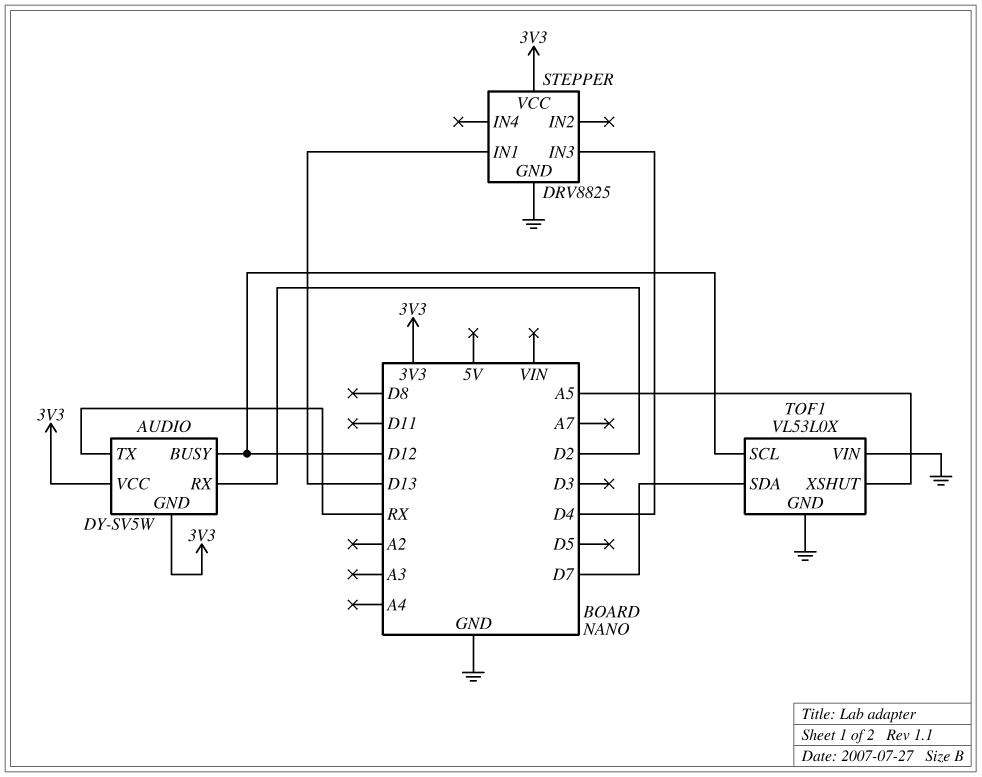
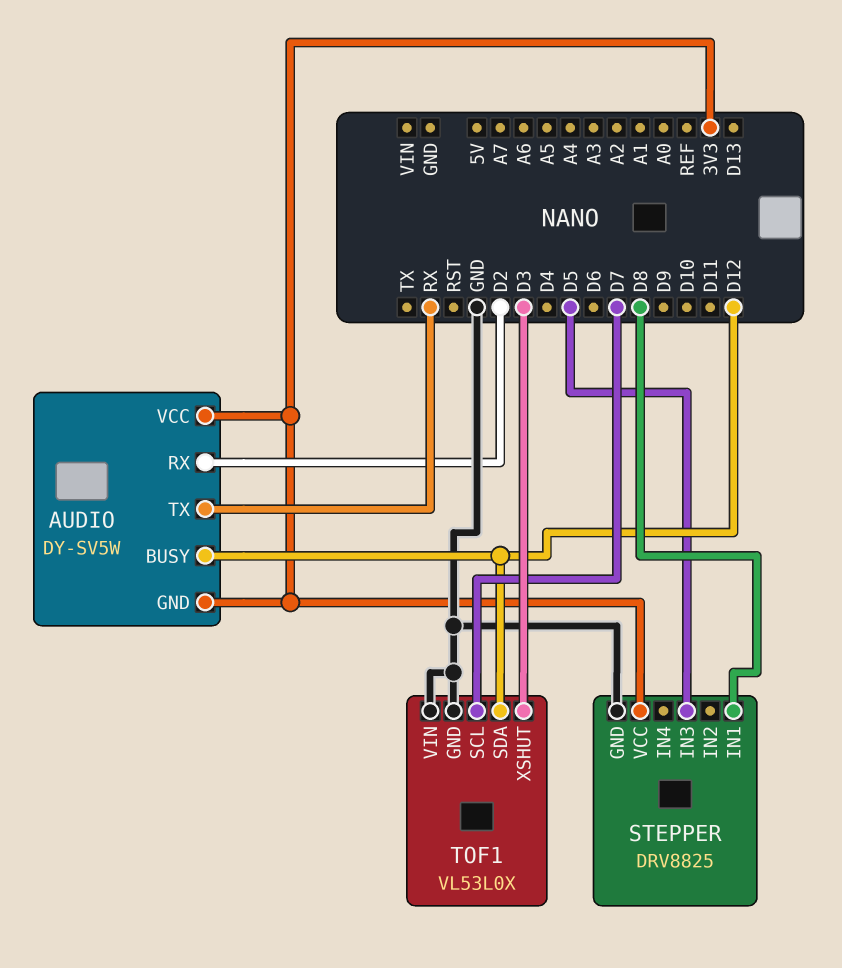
STEPPER pin IN1: D13 -> D8
STEPPER pin IN3: D4 -> D5
TOF1 pin SCL: D12 -> D7
TOF1 pin SDA: D7 -> D12
TOF1 pin XSHUT: A5 -> D3

